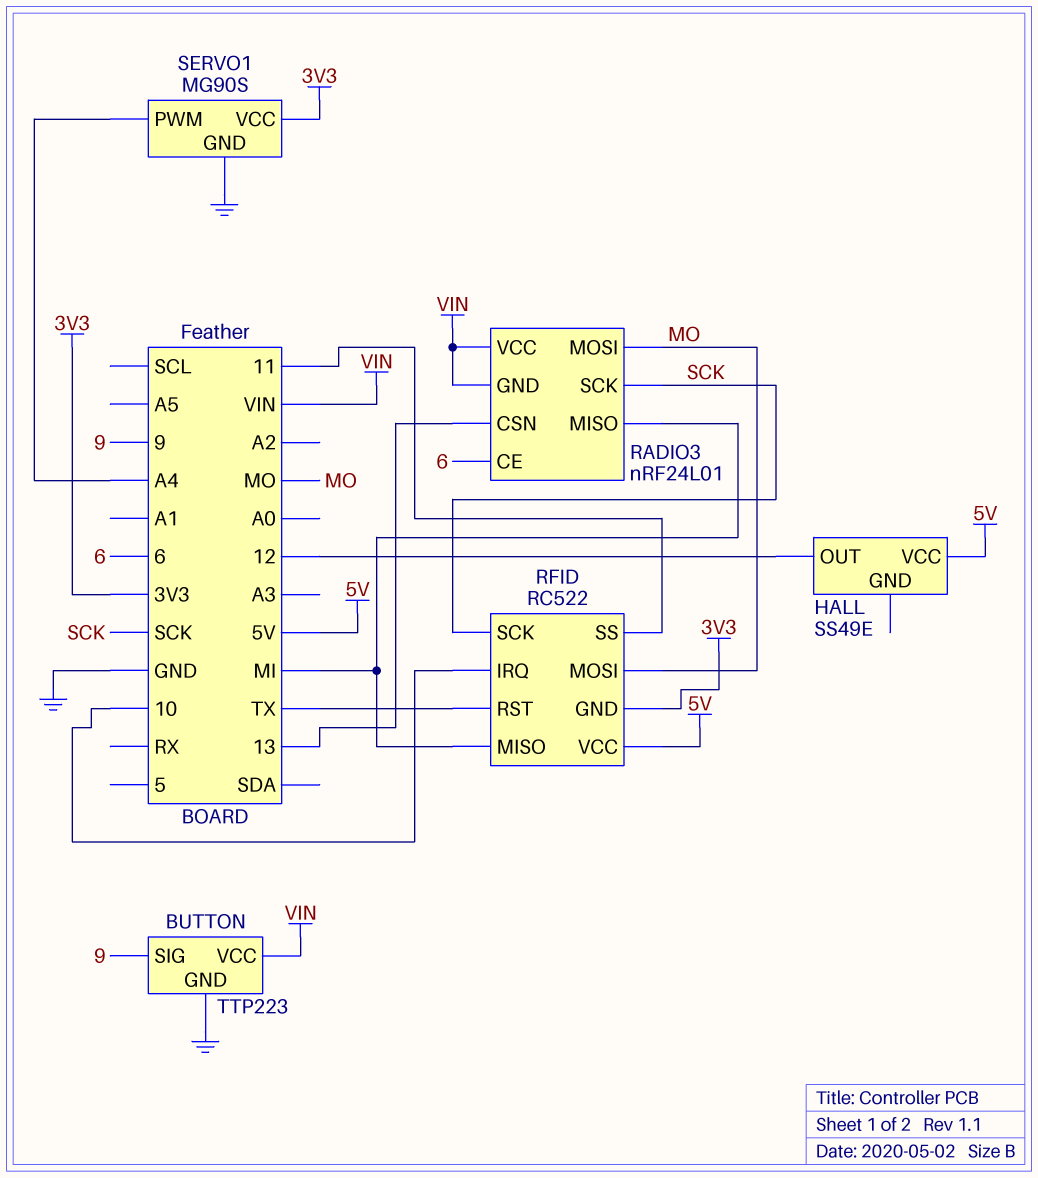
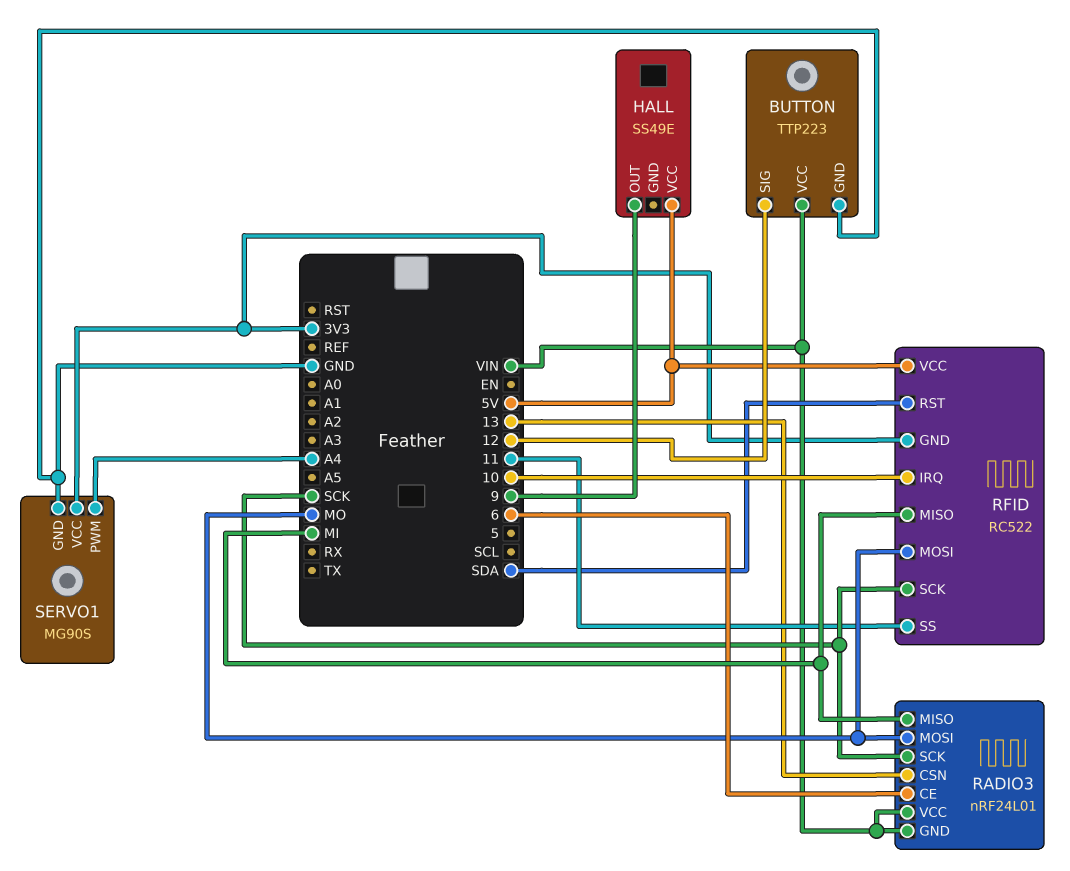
BUTTON pin SIG: 9 -> 12
HALL pin OUT: 12 -> 9
RFID pin RST: TX -> SDA

